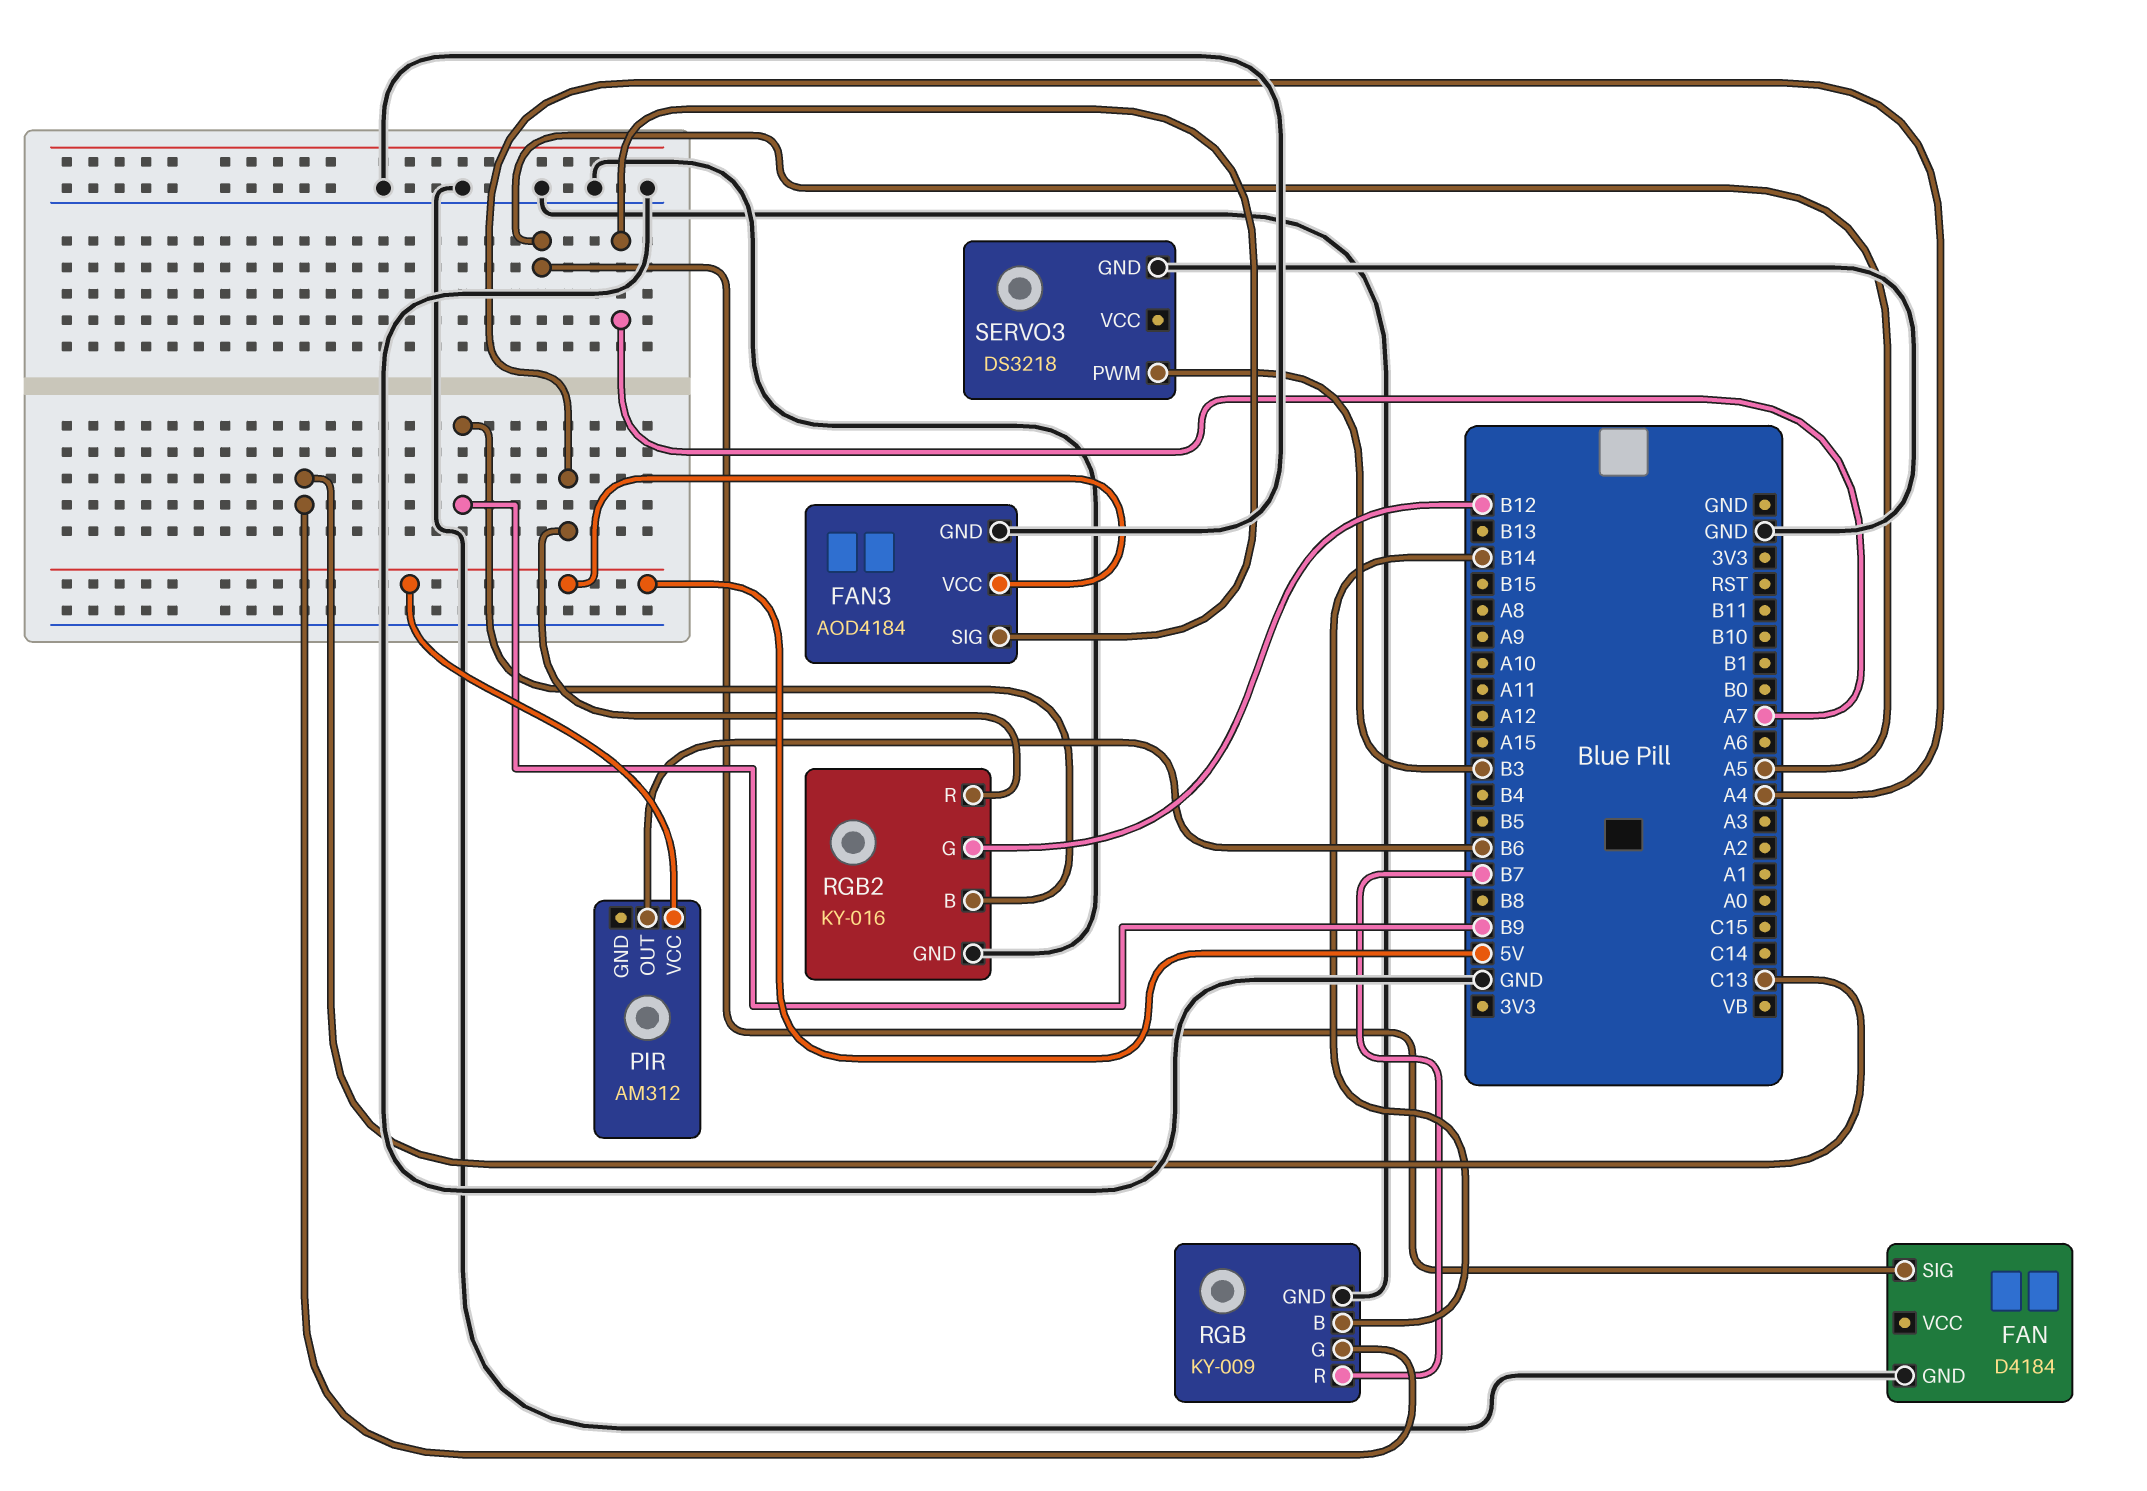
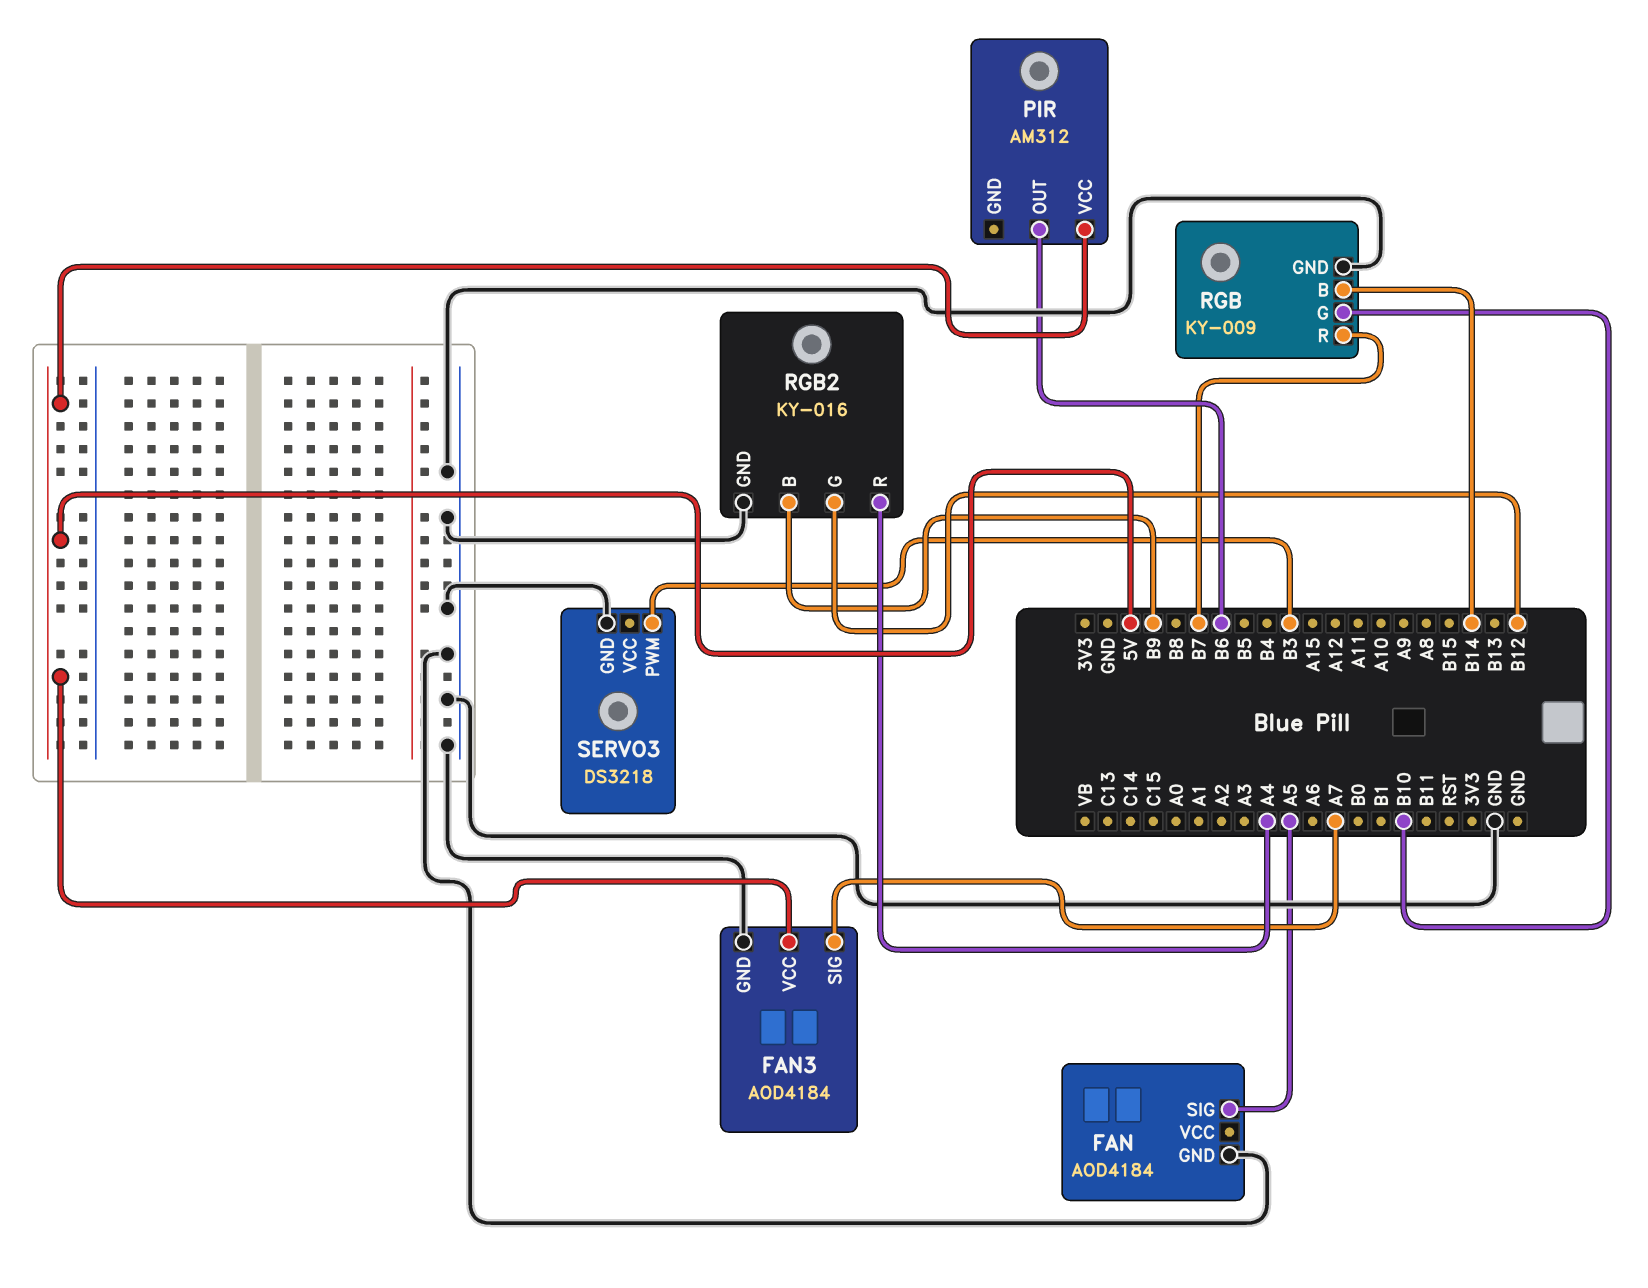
FAN: D4184 -> AOD4184
RGB pin G: C13 -> B10

